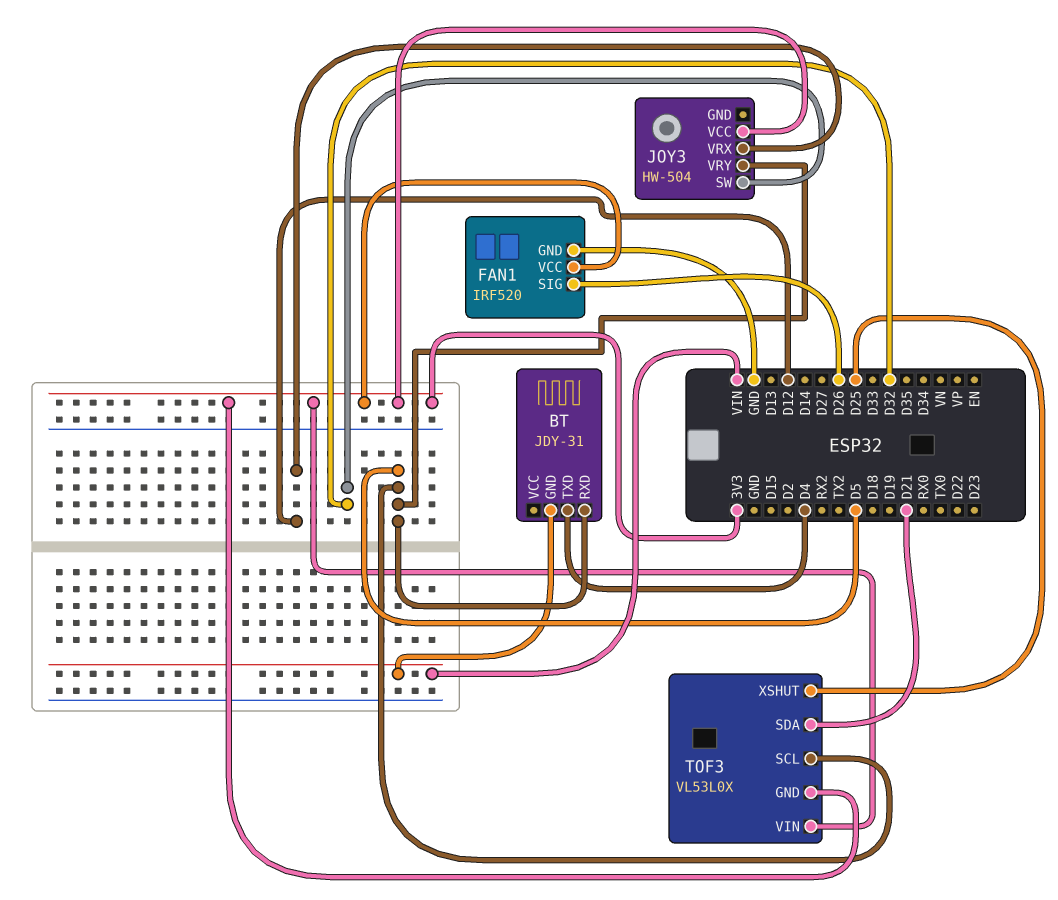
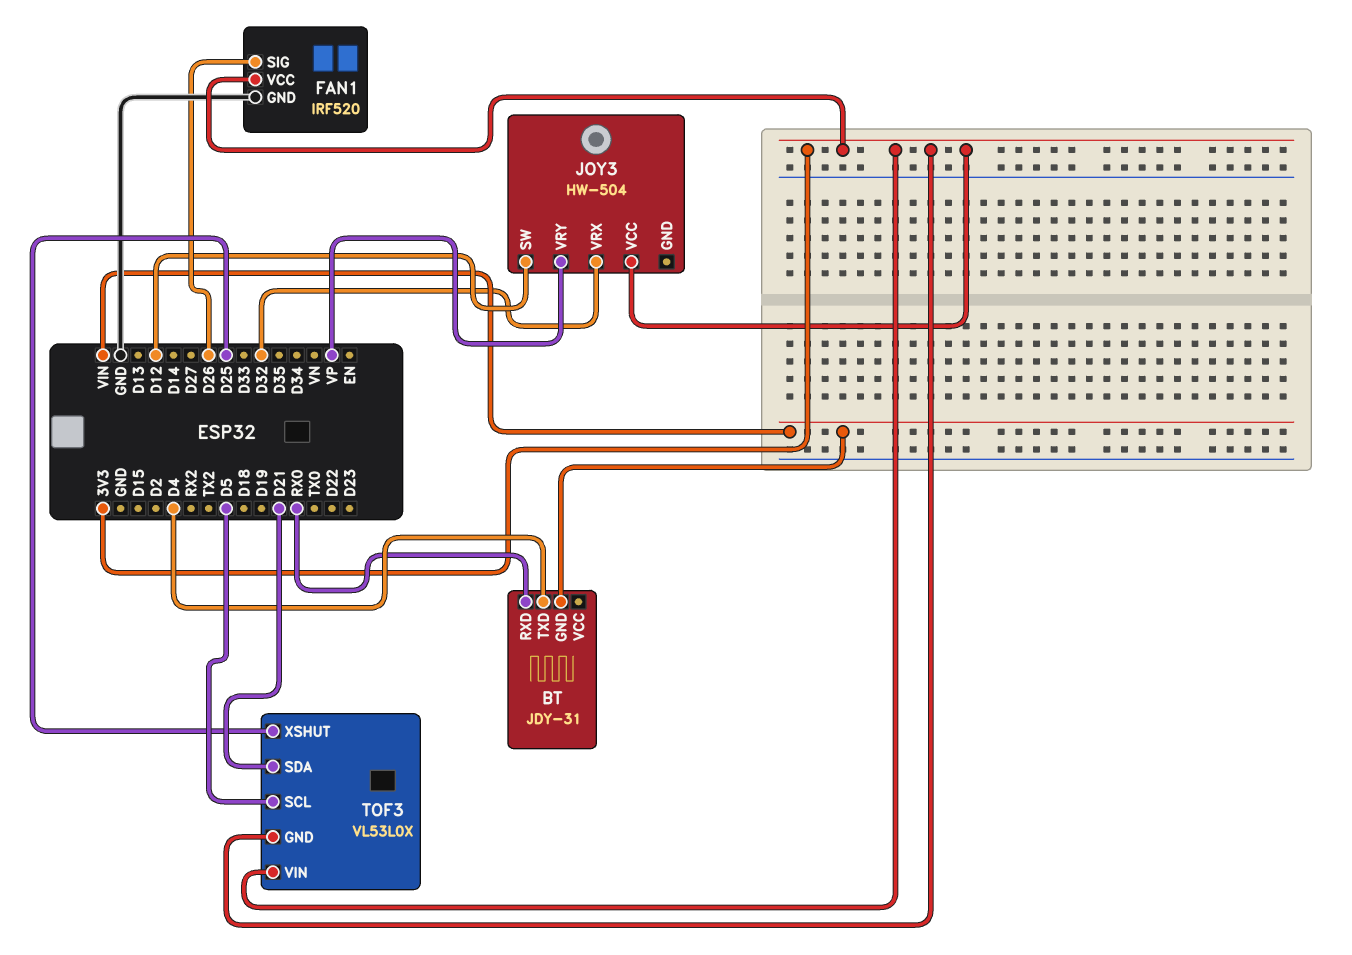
BT pin RXD: D5 -> RX0
JOY3 pin SW: D32 -> D12
JOY3 pin VRX: D12 -> D32
JOY3 pin VRY: D5 -> VP

